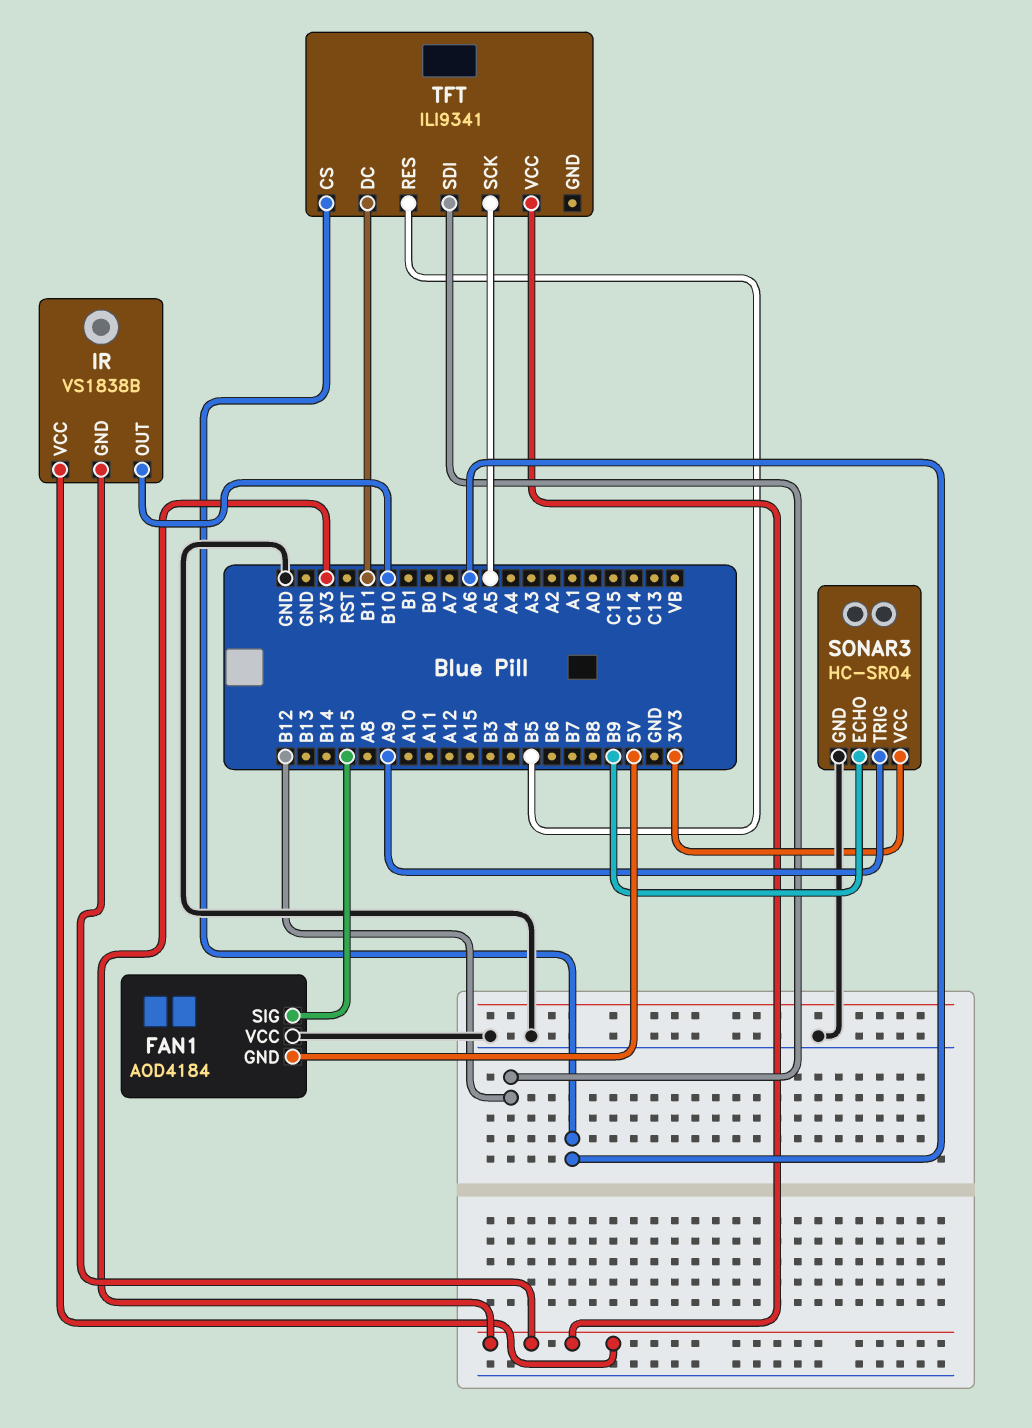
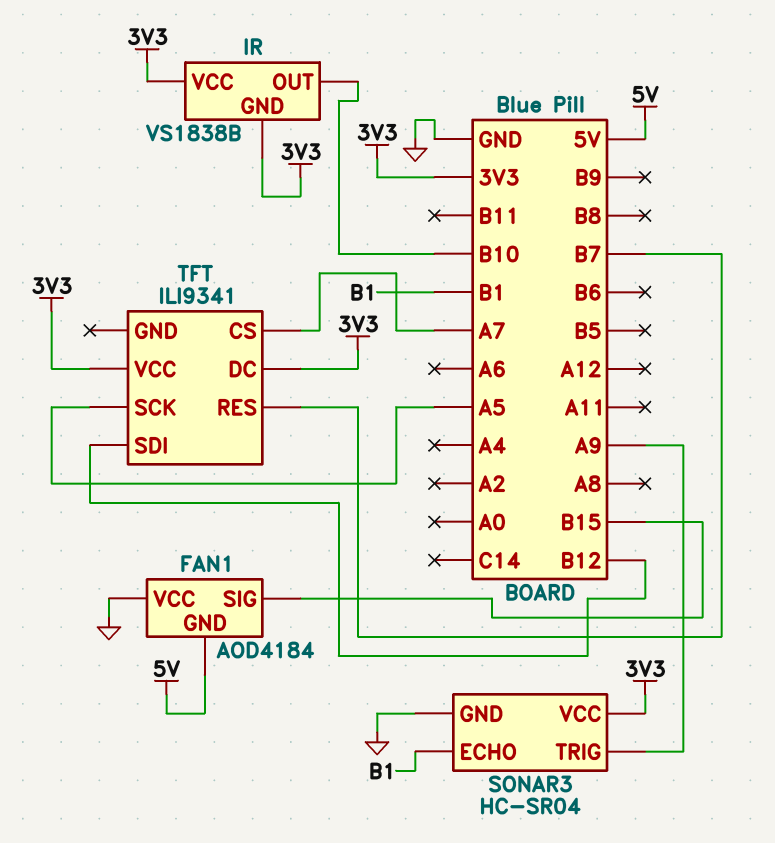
SONAR3 pin ECHO: B9 -> B1
TFT pin CS: A6 -> A7
TFT pin DC: B11 -> 3V3
TFT pin RES: B5 -> B7

